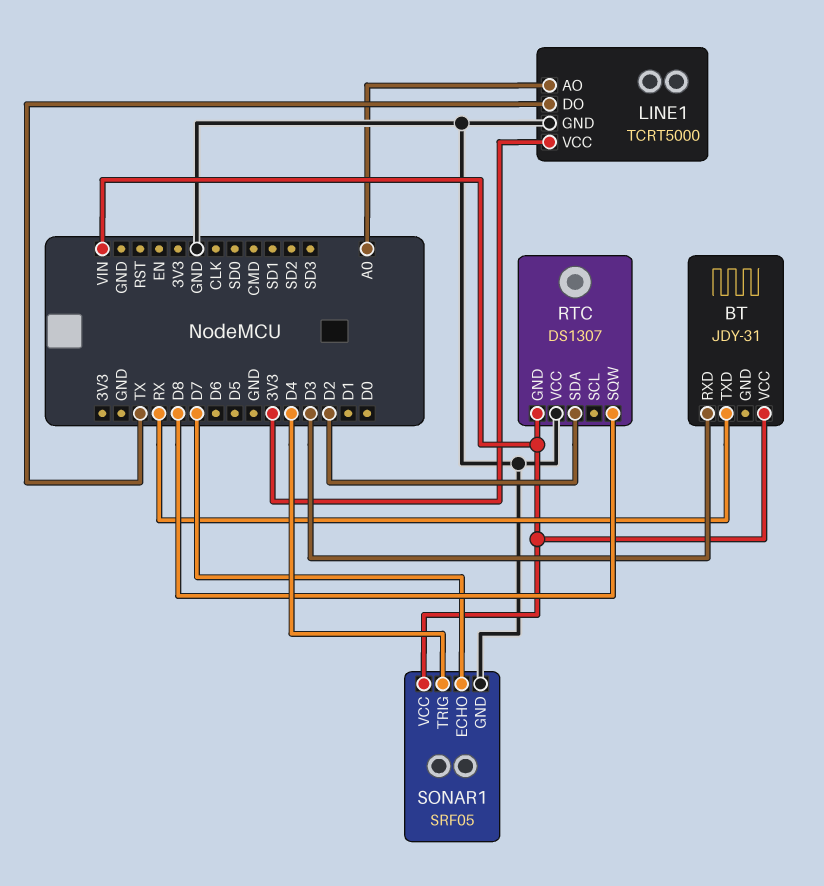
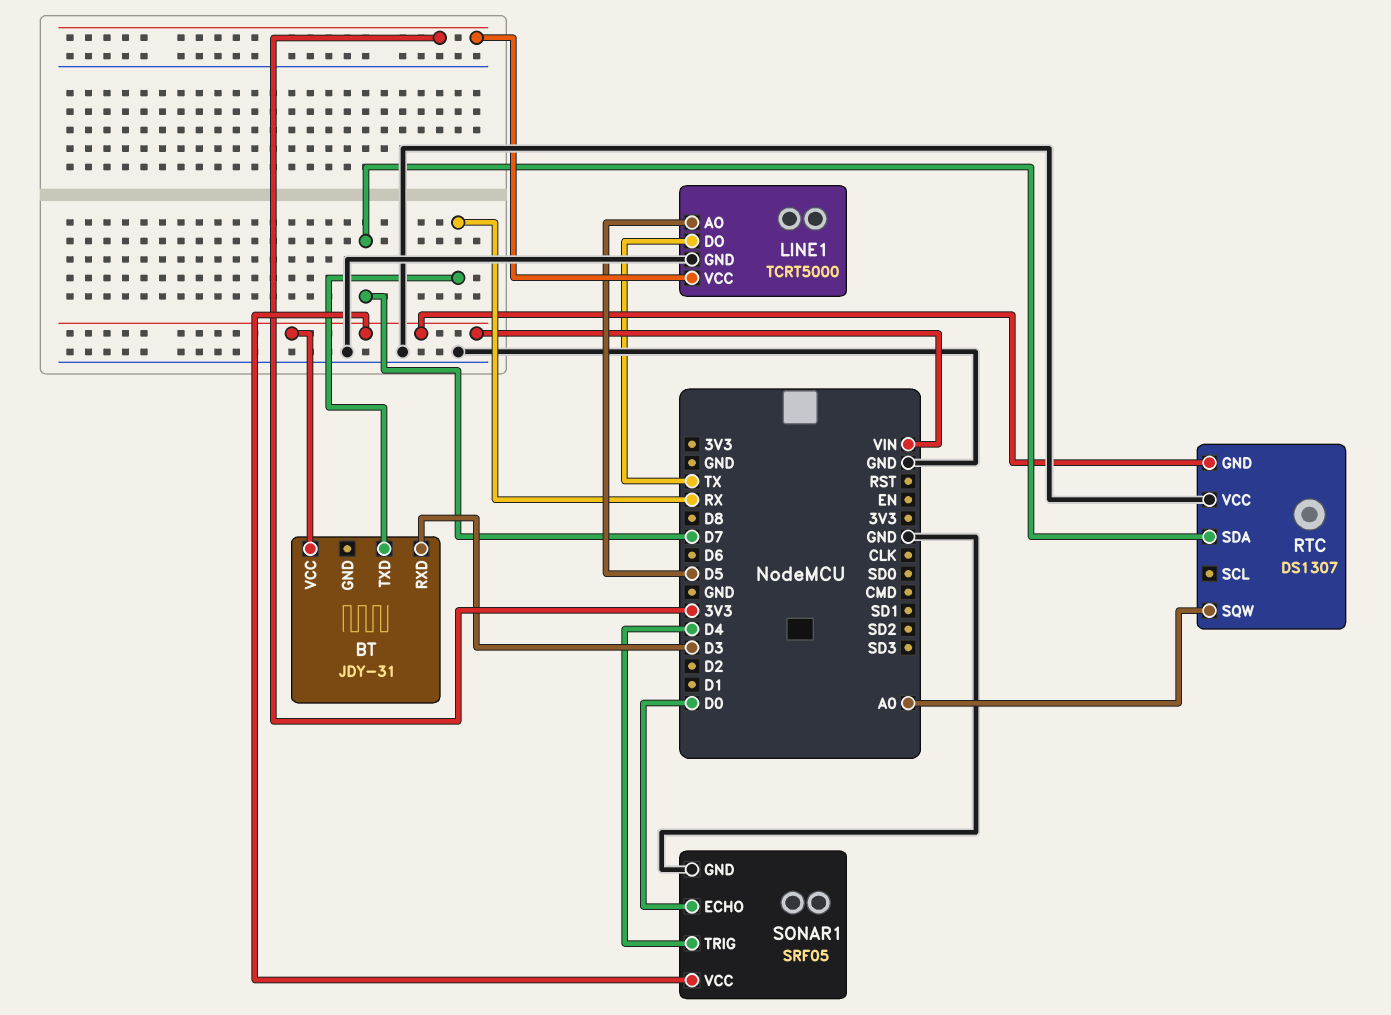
LINE1 pin AO: A0 -> D5
RTC pin SDA: D2 -> D7
RTC pin SQW: D8 -> A0
SONAR1 pin ECHO: D7 -> D0

